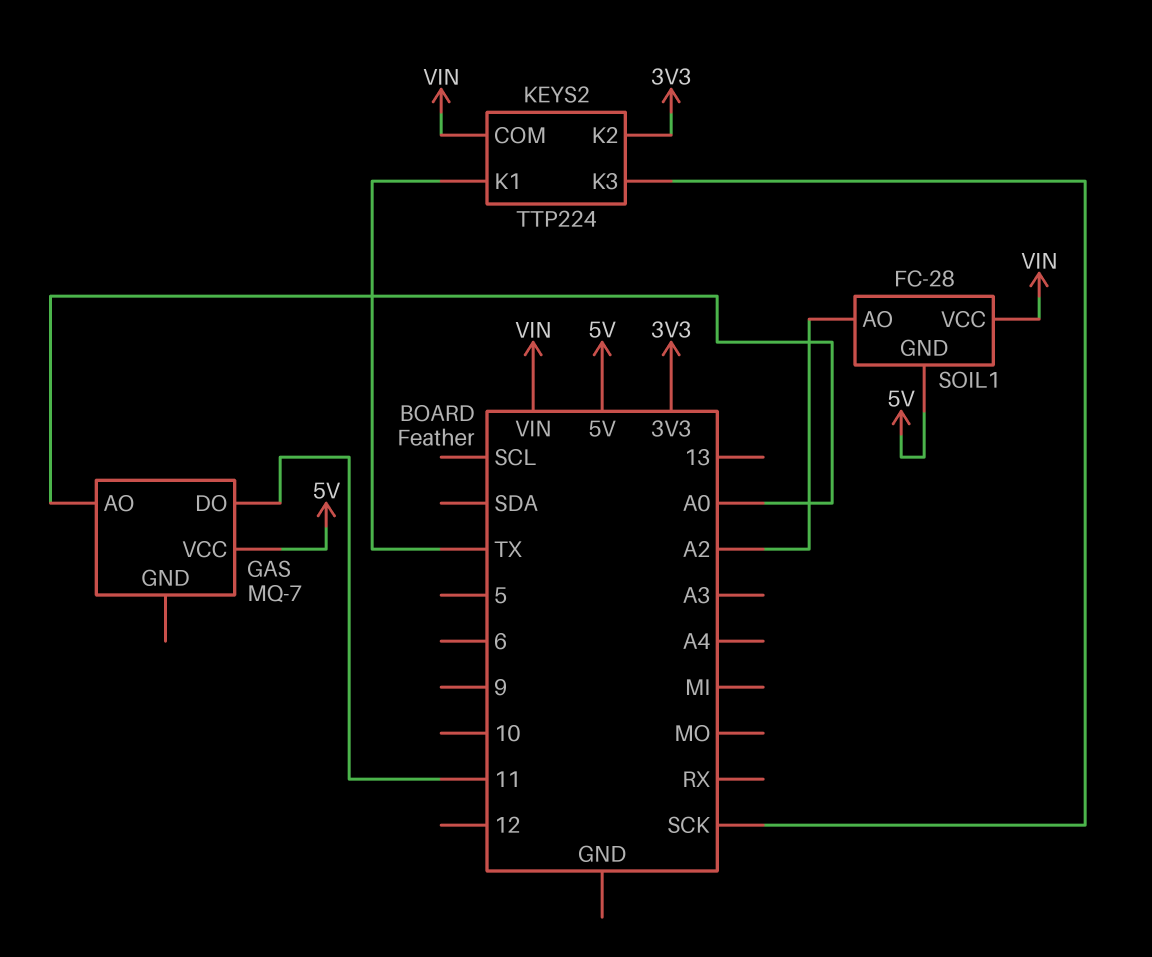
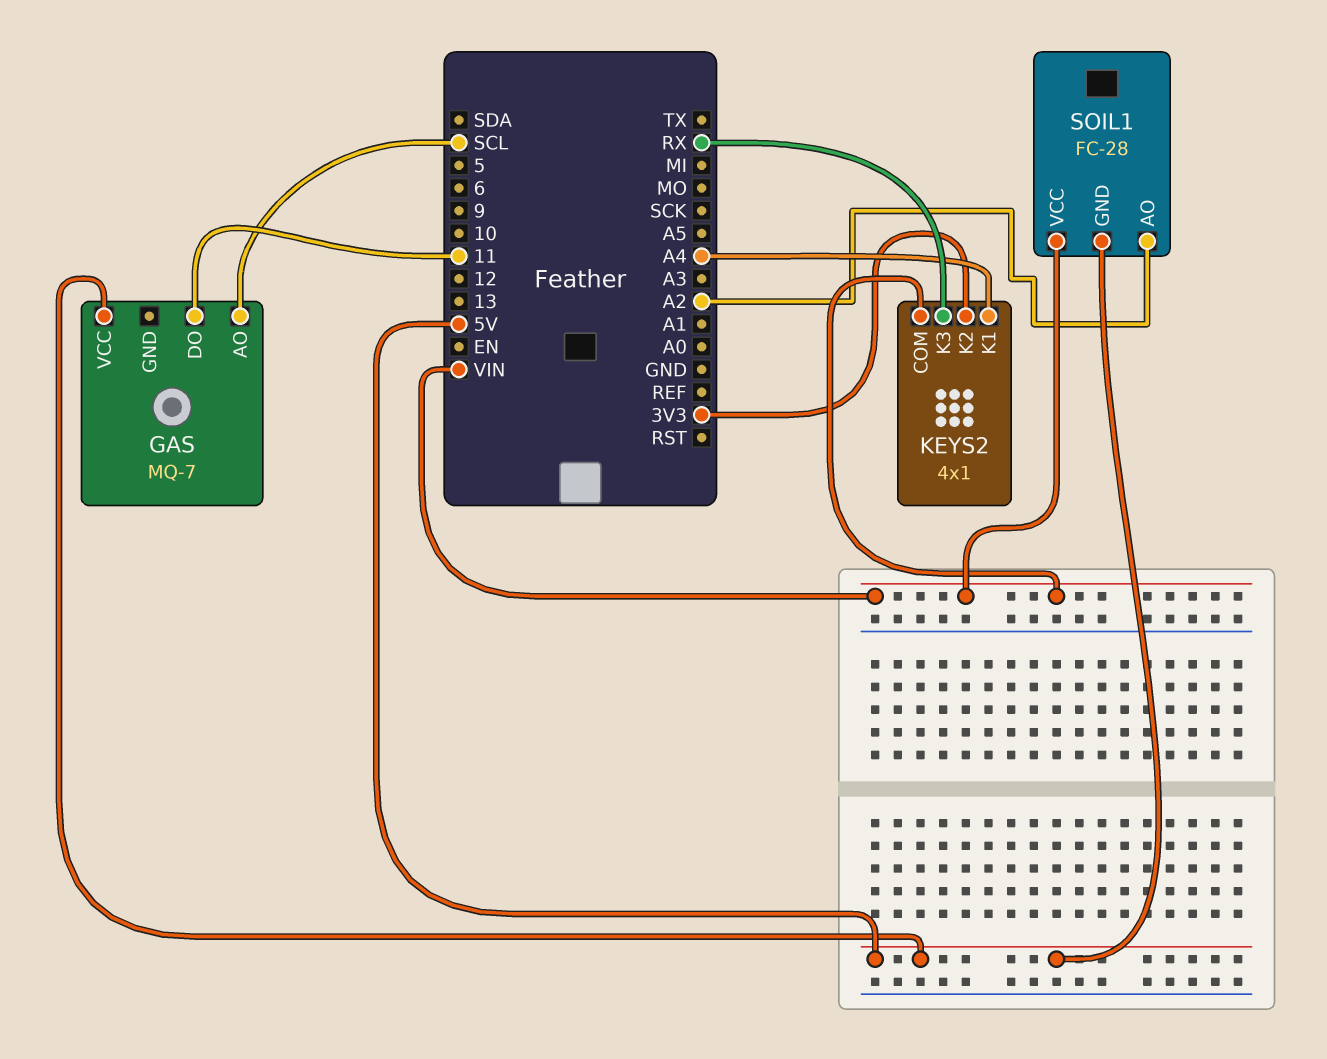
GAS pin AO: A0 -> SCL
KEYS2: TTP224 -> 4x1
KEYS2 pin K1: TX -> A4
KEYS2 pin K3: SCK -> RX

